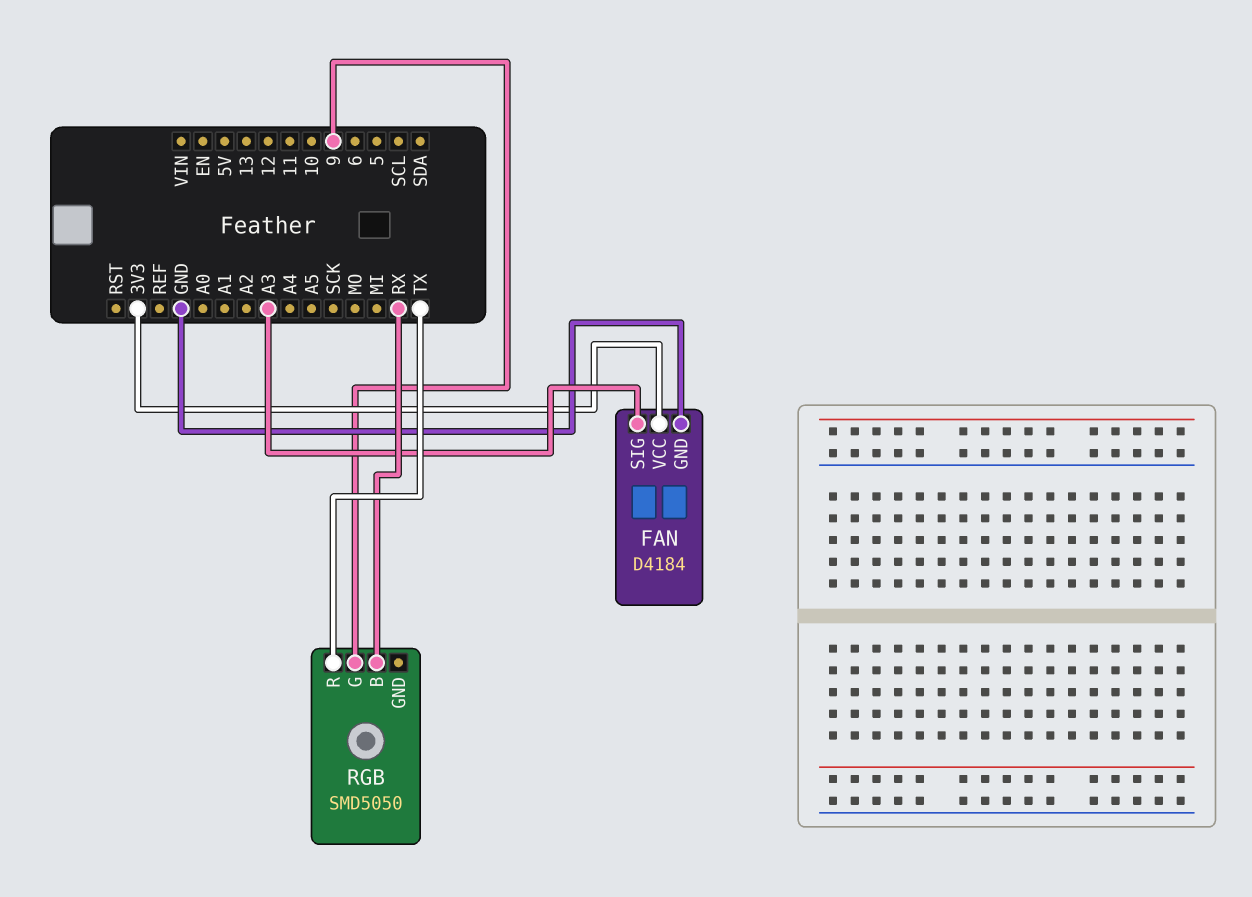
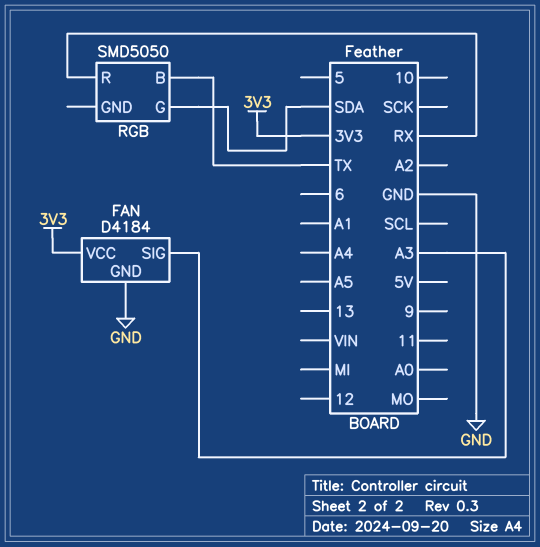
RGB pin B: RX -> TX
RGB pin G: 9 -> SDA
RGB pin R: TX -> RX

